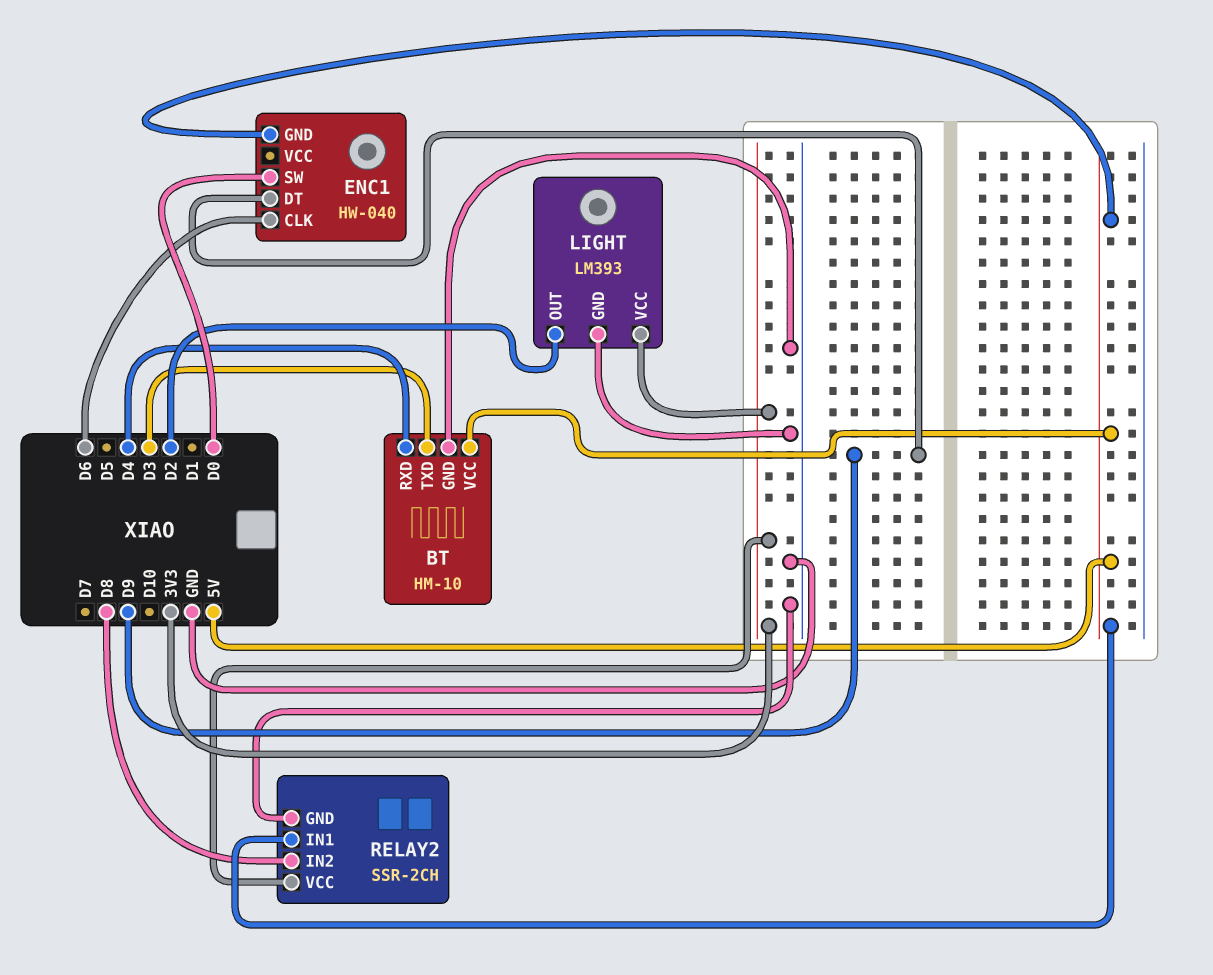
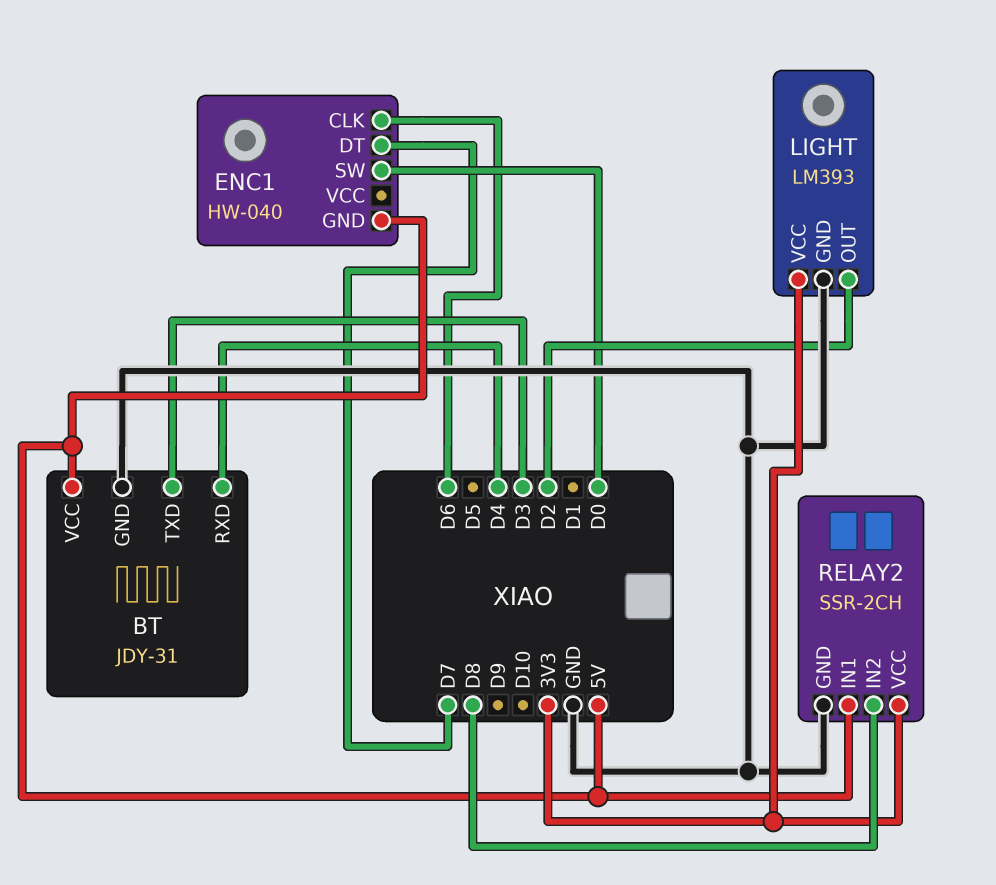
BT: HM-10 -> JDY-31
ENC1 pin DT: D9 -> D7

